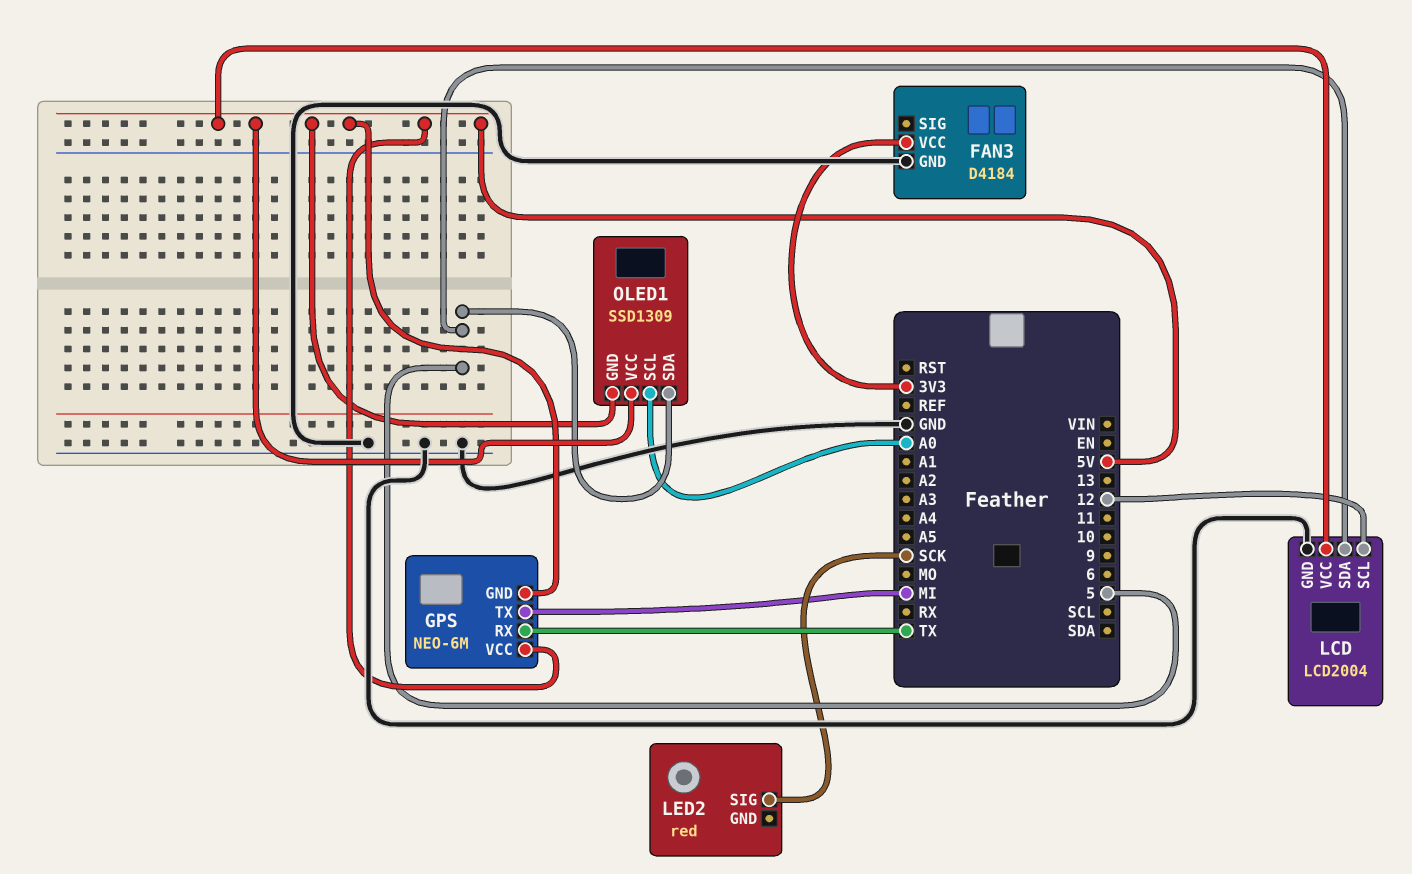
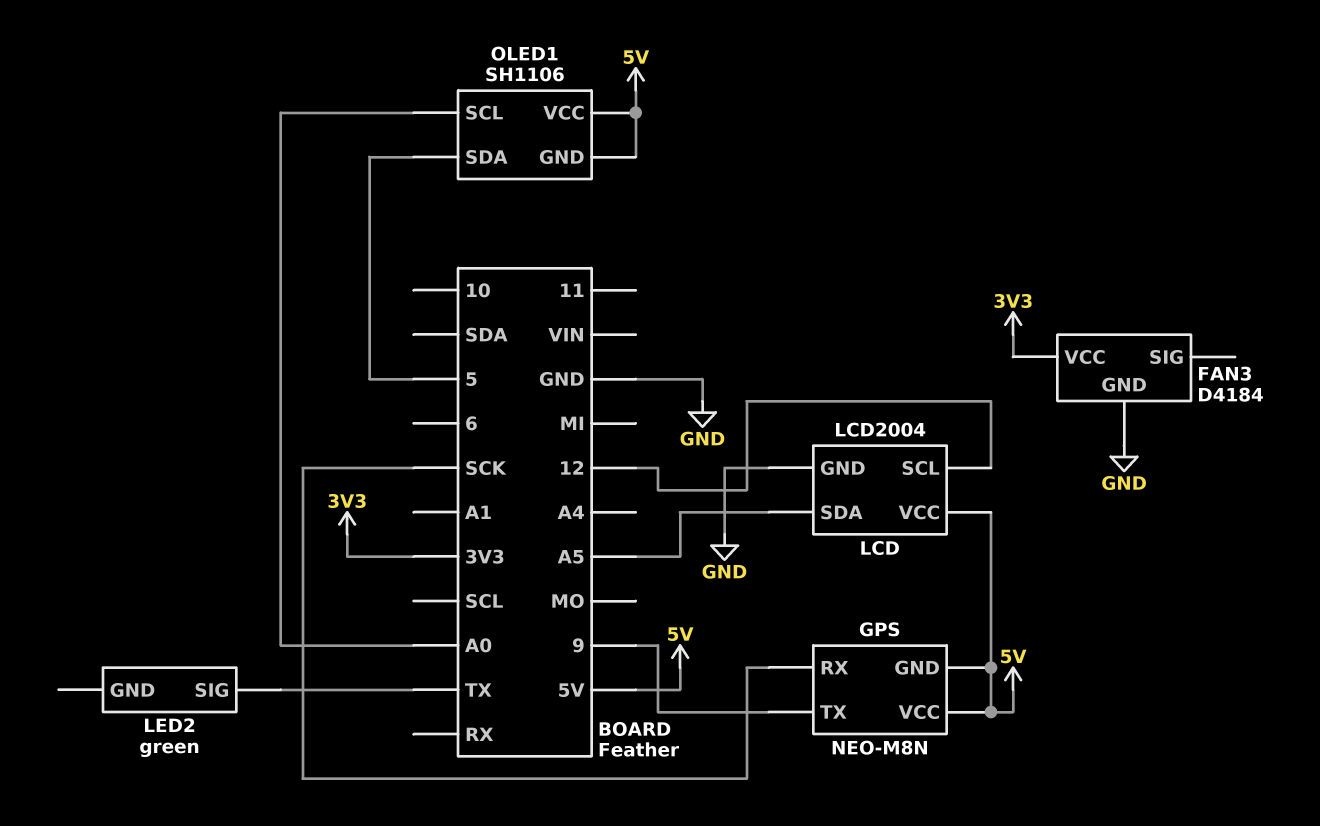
GPS: NEO-6M -> NEO-M8N
GPS pin RX: TX -> SCK
GPS pin TX: MI -> 9
LCD pin SDA: 5 -> A5
LED2: red -> green
LED2 pin SIG: SCK -> TX
OLED1: SSD1309 -> SH1106

